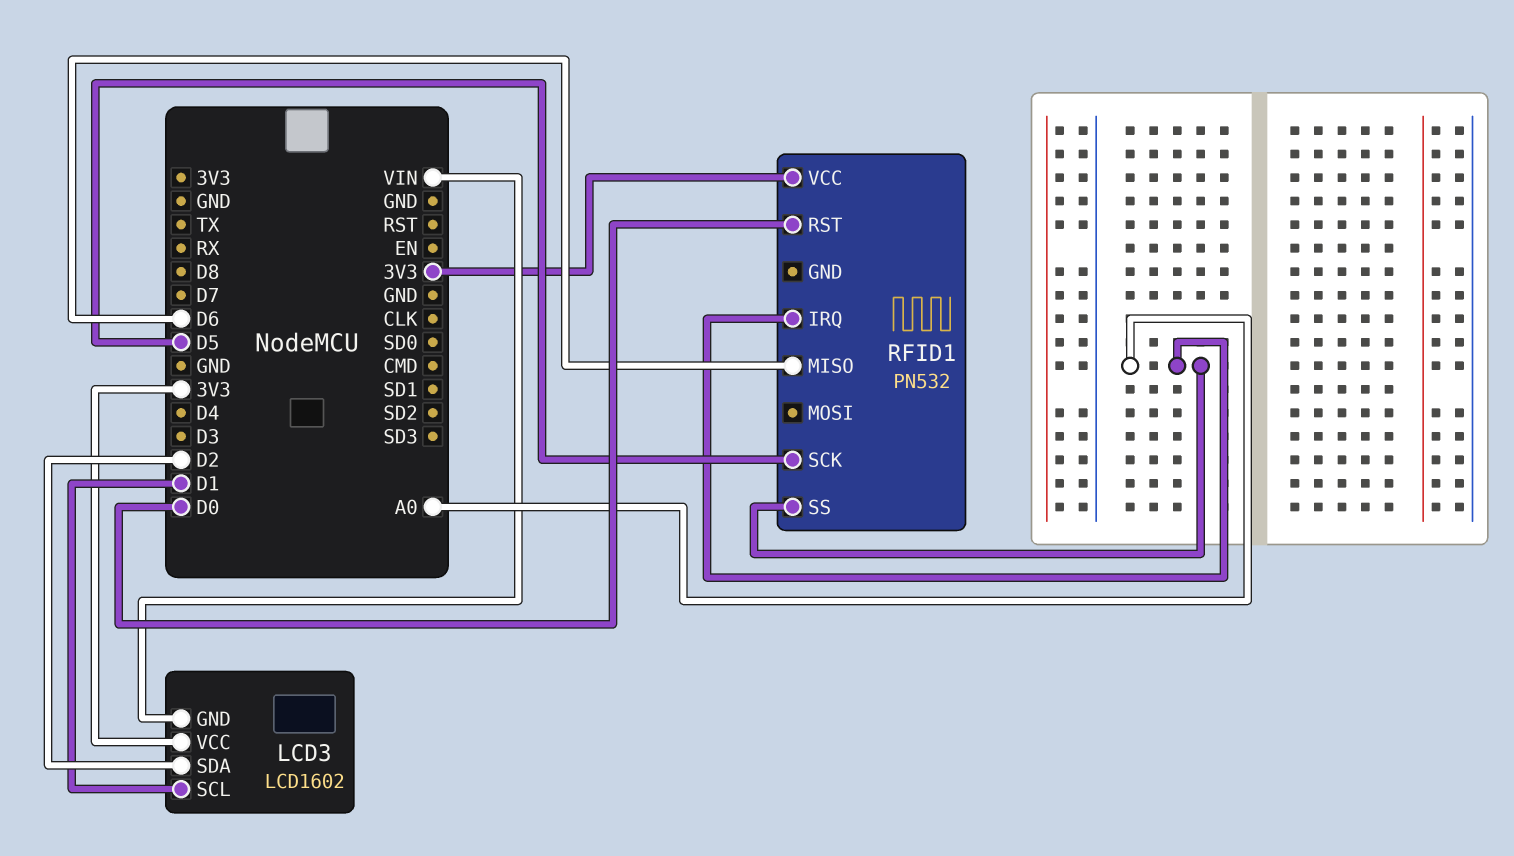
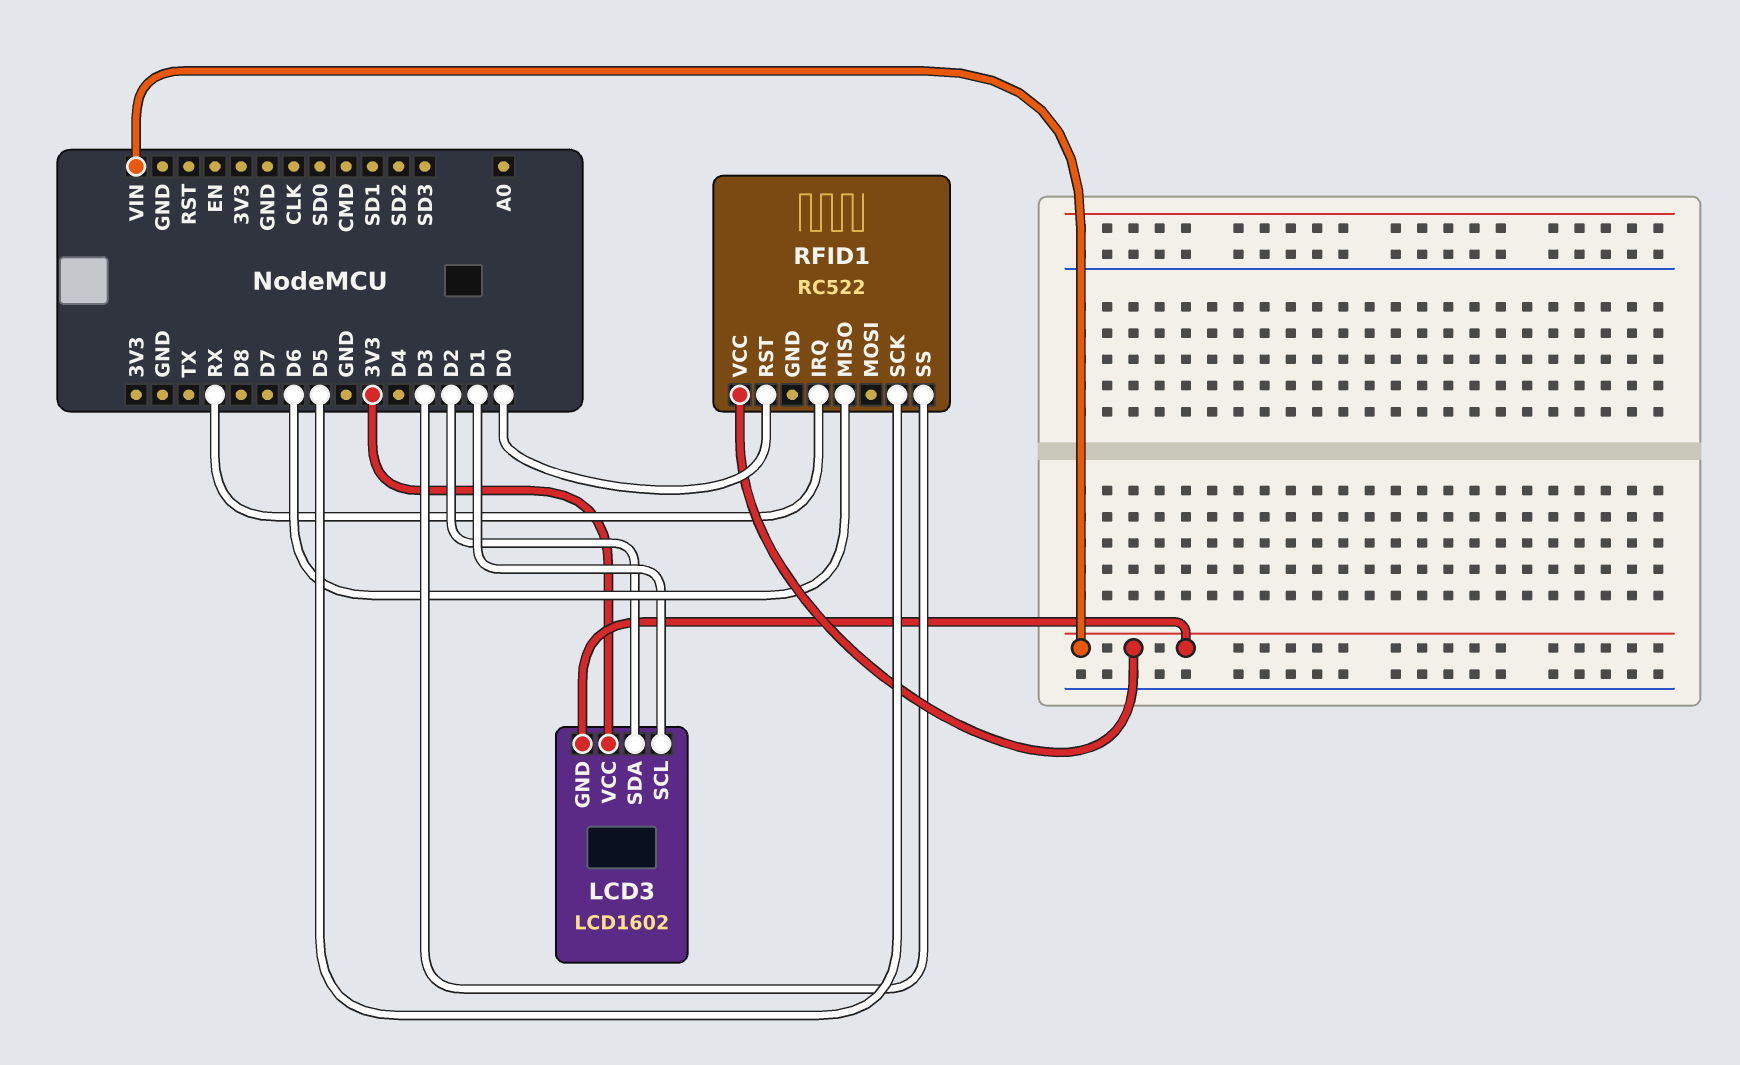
RFID1: PN532 -> RC522
RFID1 pin IRQ: A0 -> RX
RFID1 pin SS: A0 -> D3
RFID1 pin VCC: 3V3 -> VIN

